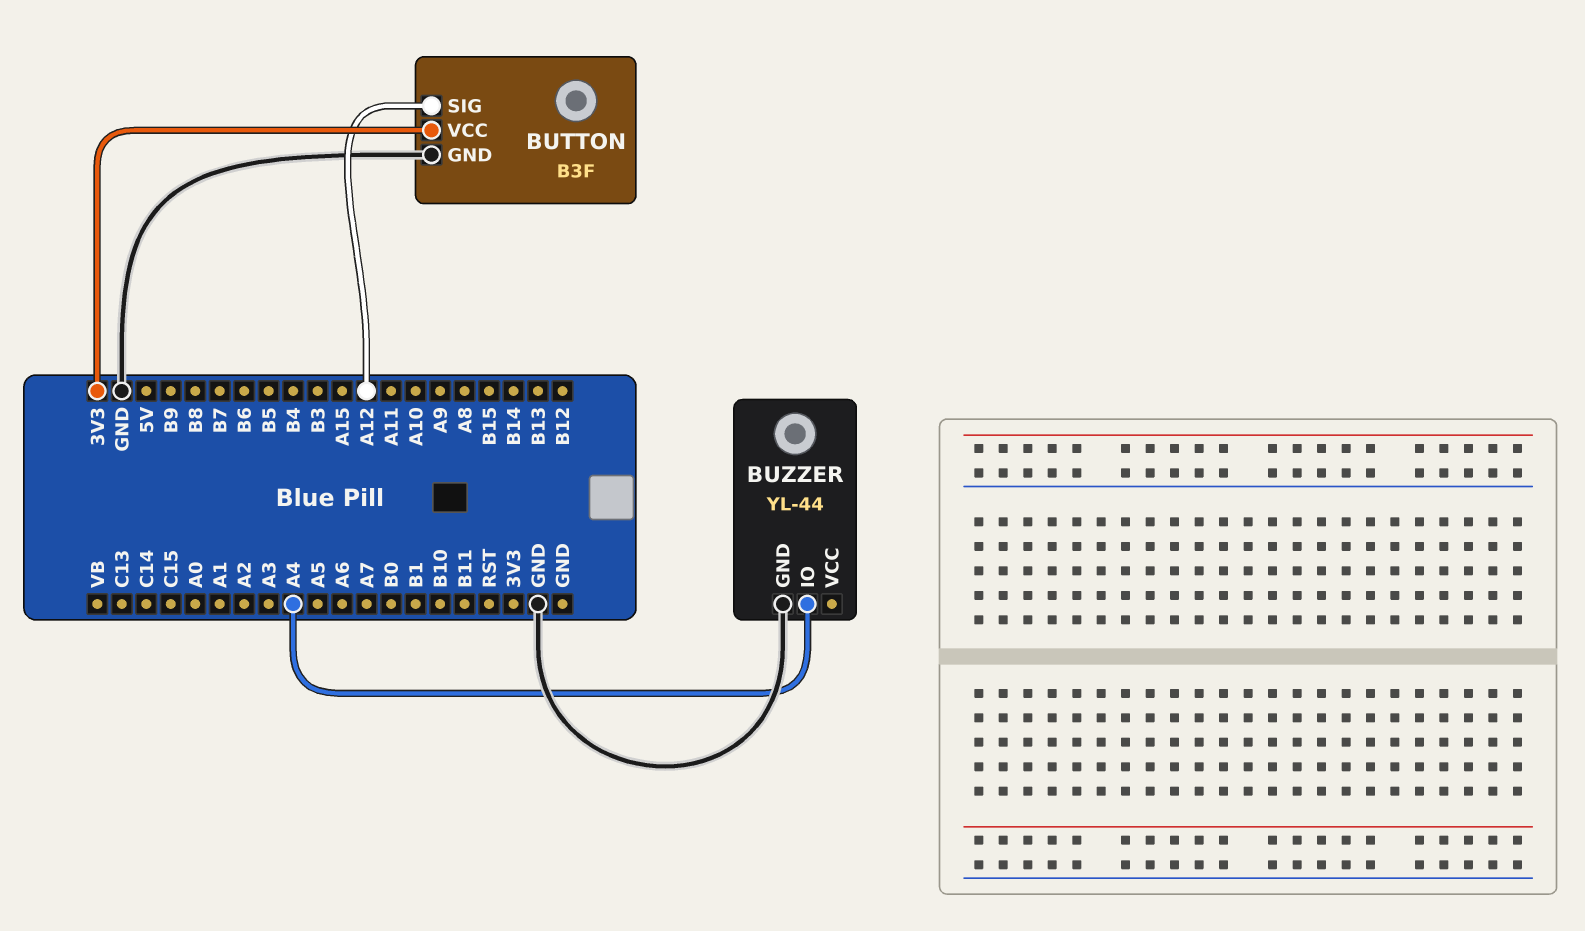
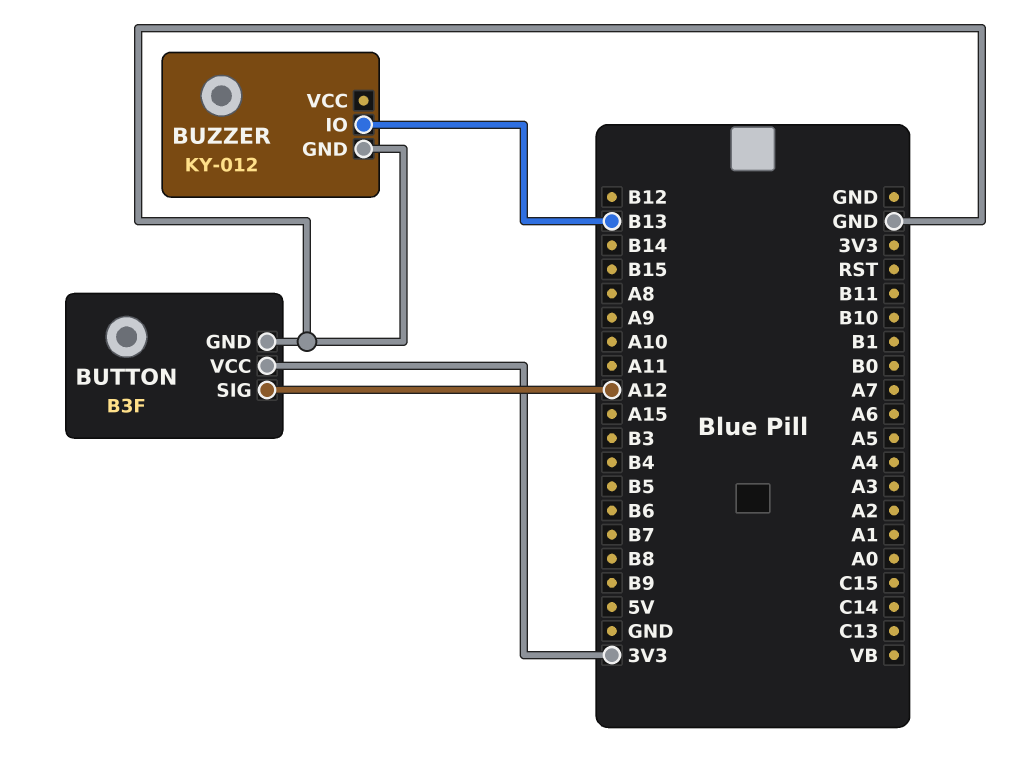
BUZZER: YL-44 -> KY-012
BUZZER pin IO: A4 -> B13

